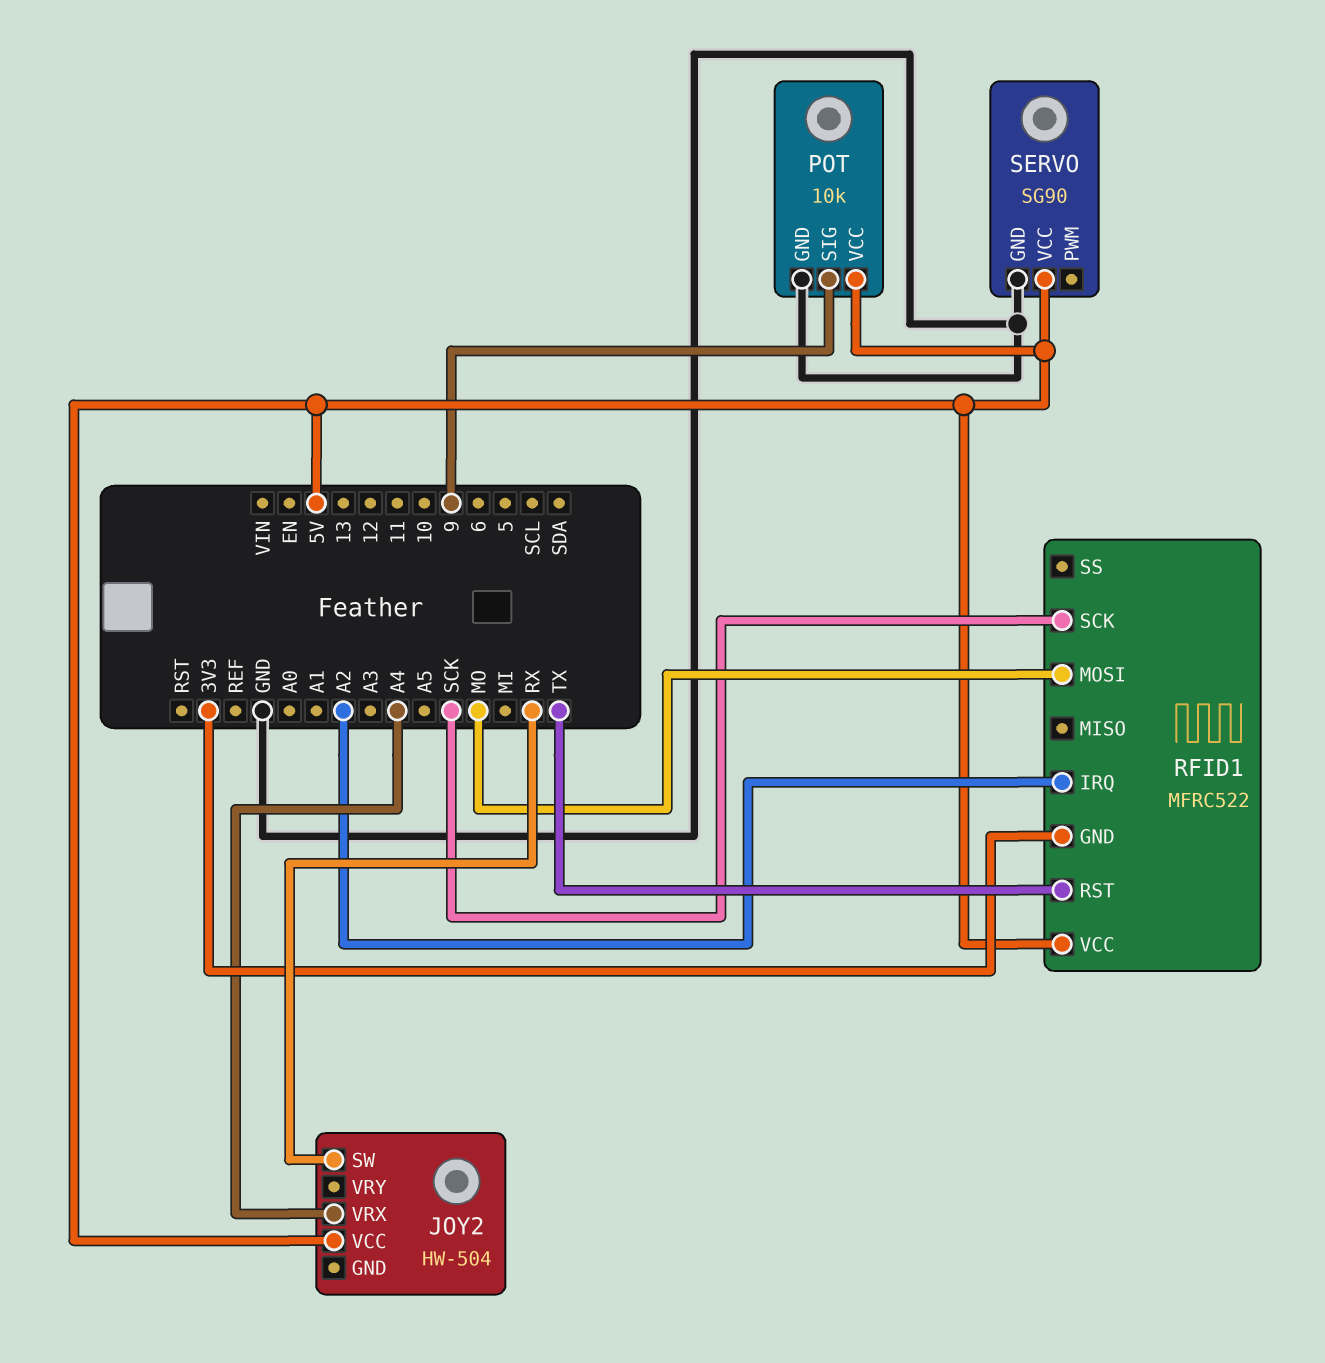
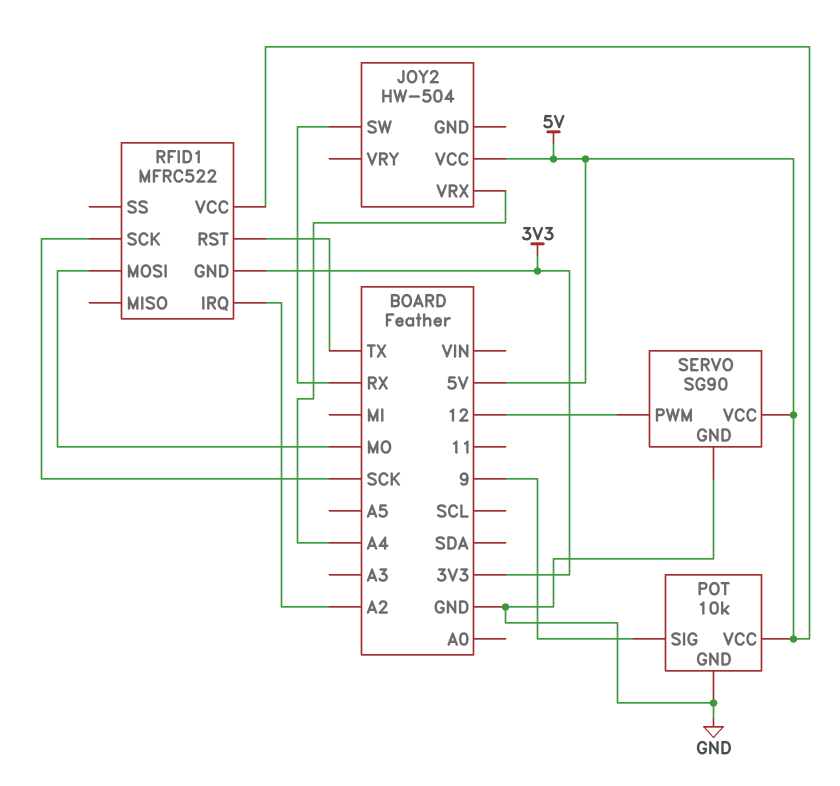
SERVO pin PWM: none -> 12

